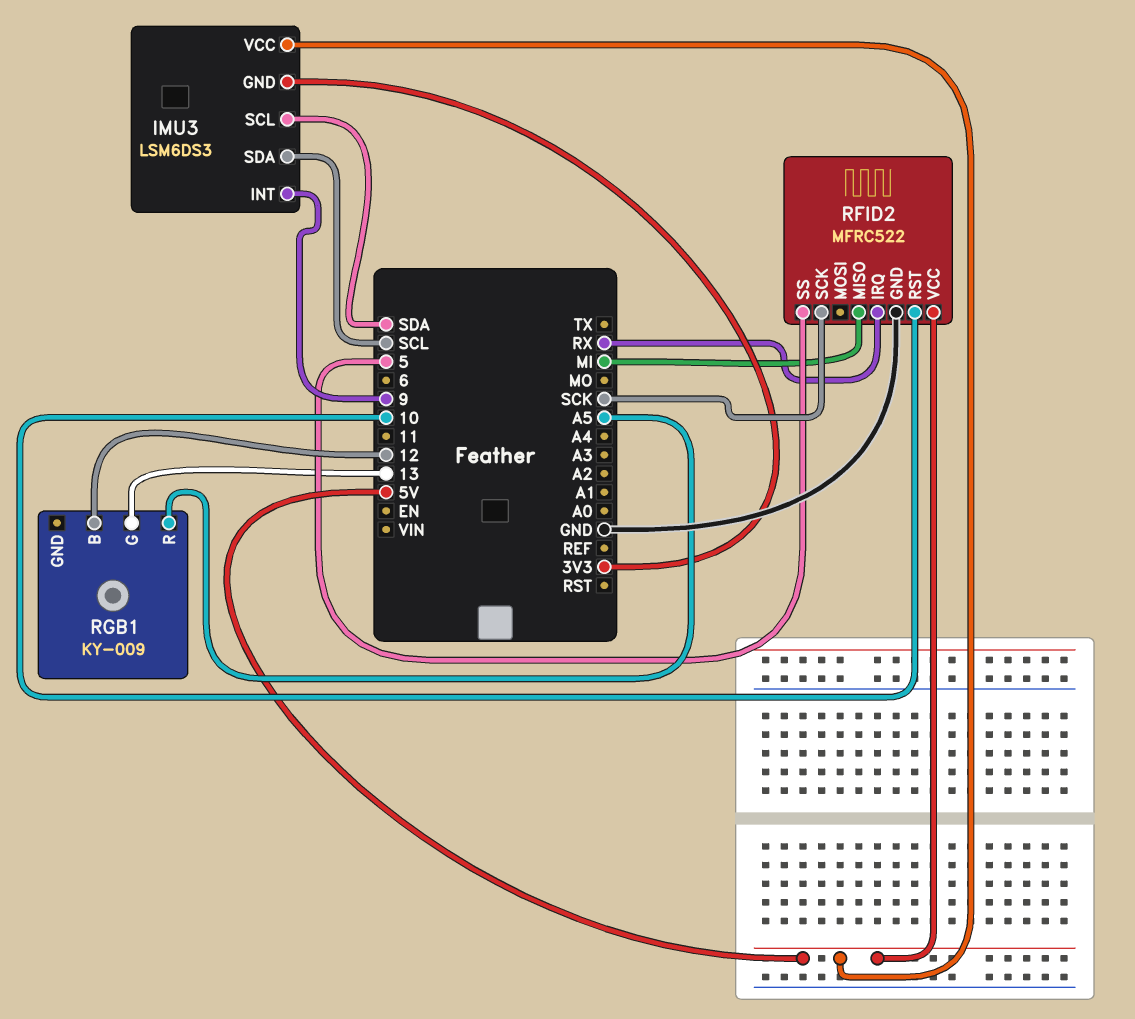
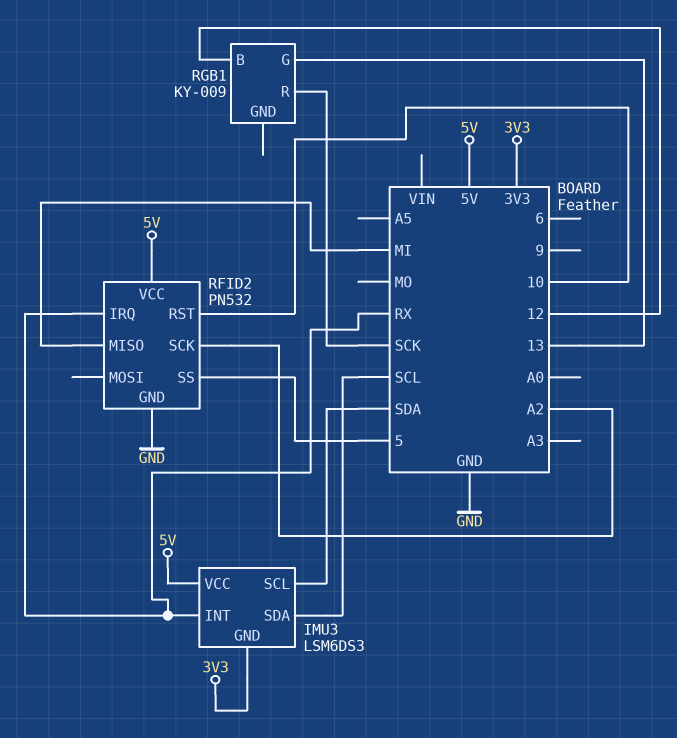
IMU3 pin INT: 9 -> RX
RFID2: MFRC522 -> PN532
RFID2 pin SCK: SCK -> A2
RGB1 pin R: A5 -> SCK

